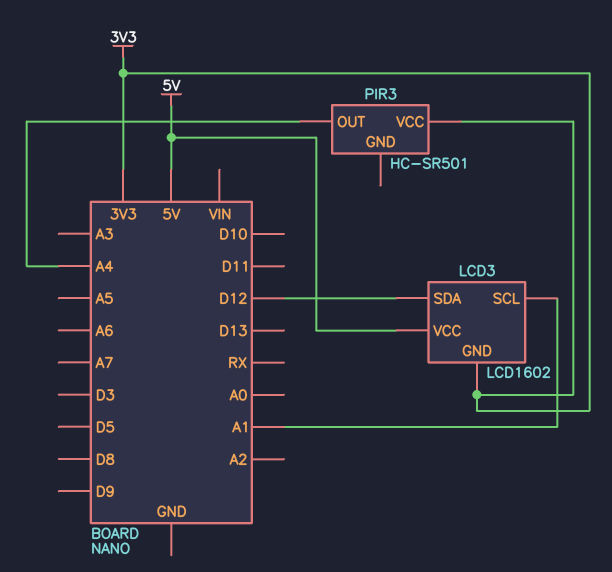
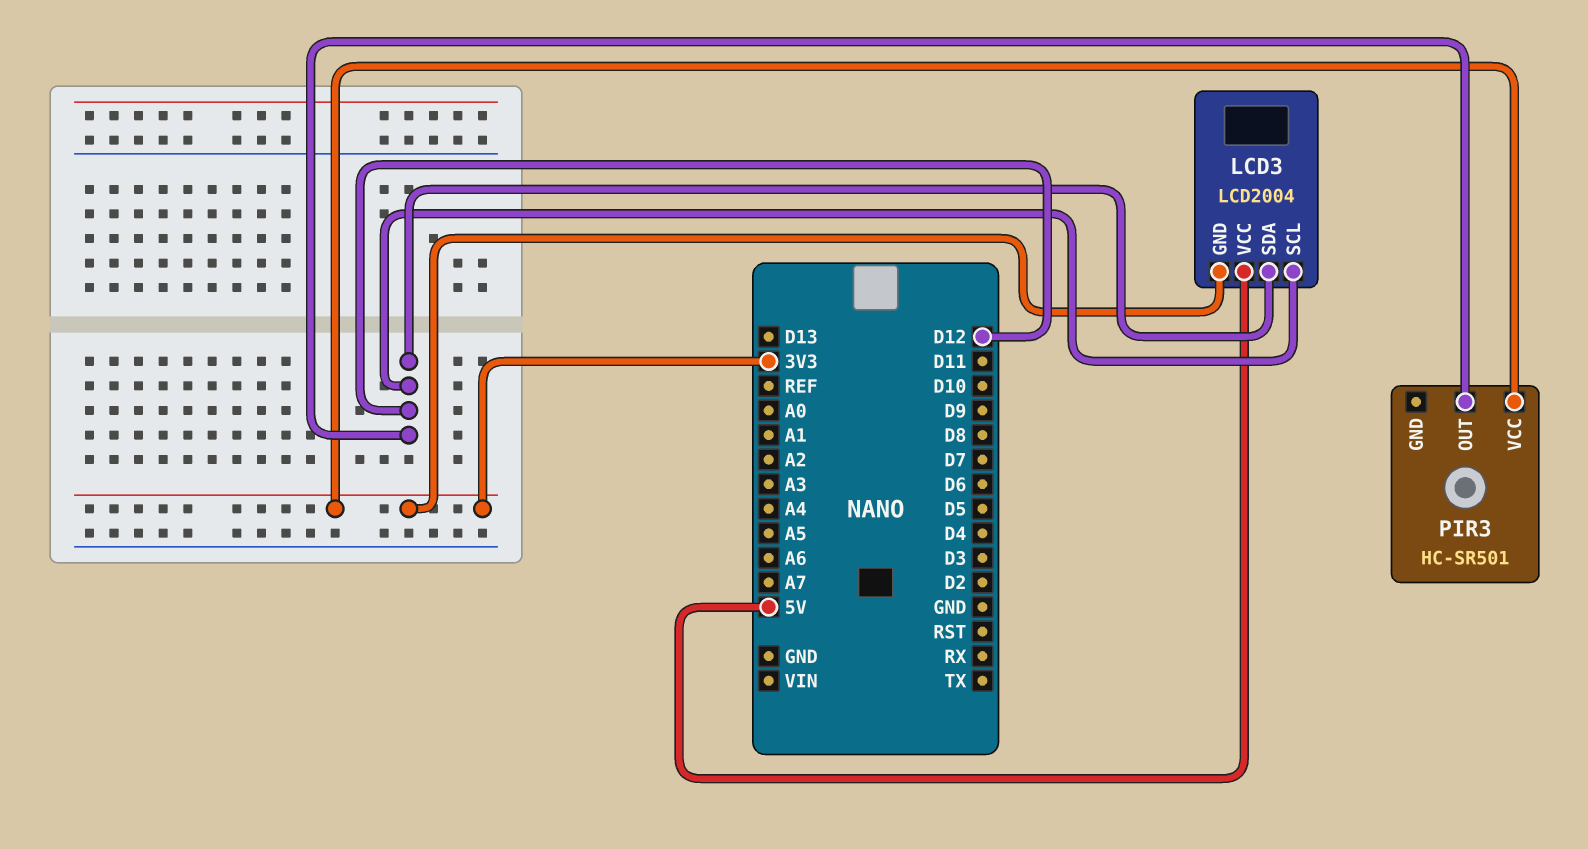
LCD3: LCD1602 -> LCD2004
LCD3 pin SCL: A1 -> D12
PIR3 pin OUT: A4 -> D12

